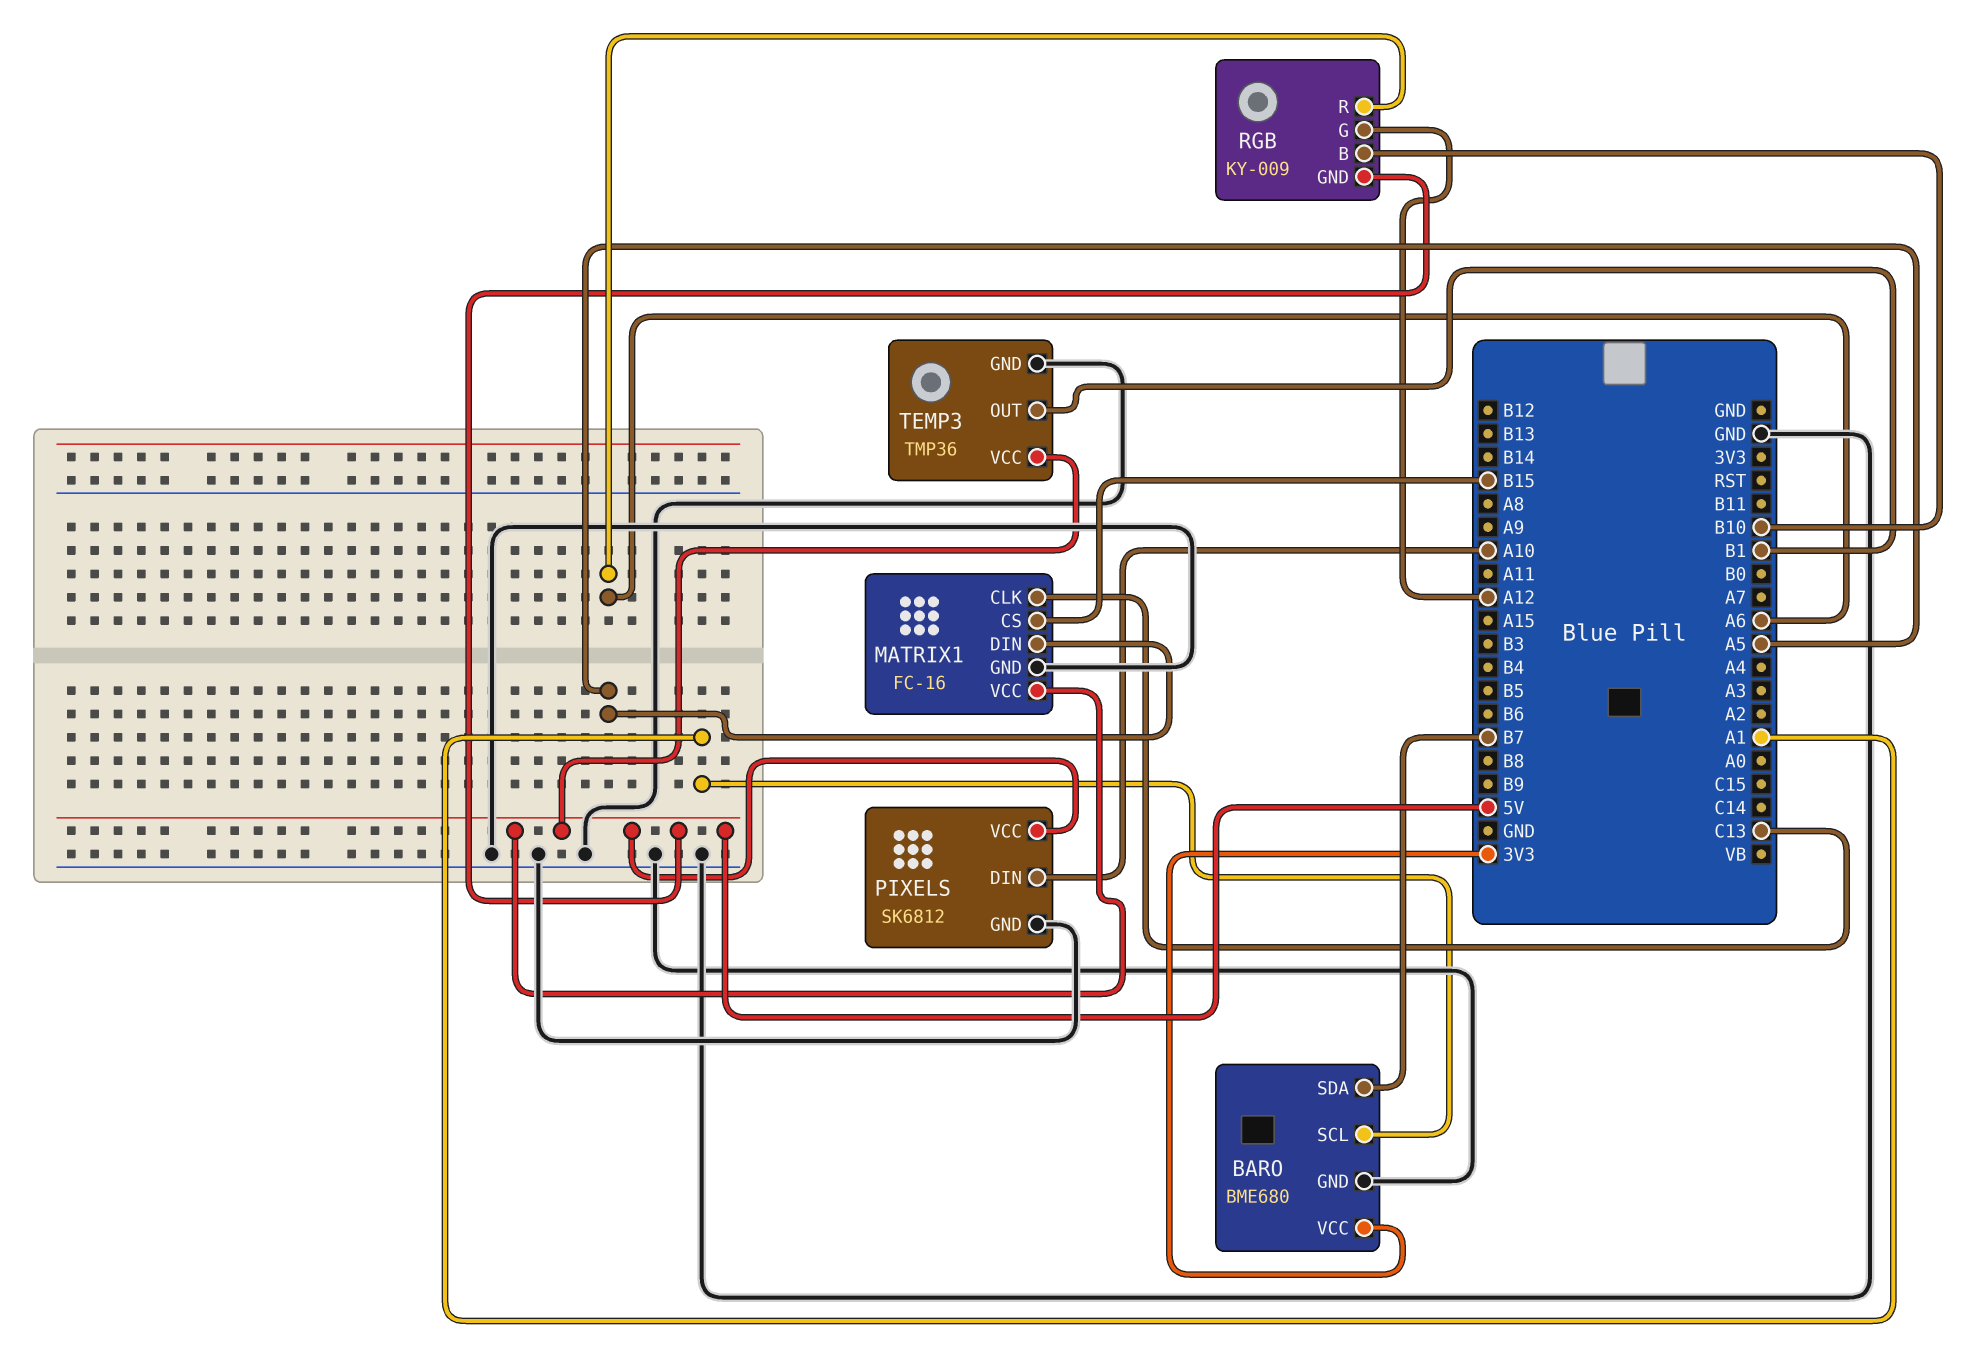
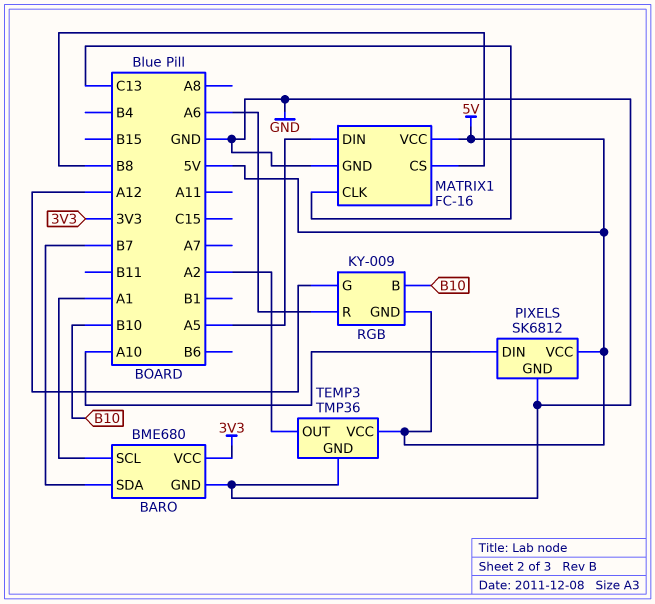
MATRIX1 pin CS: B15 -> B8
TEMP3 pin OUT: B1 -> A2

